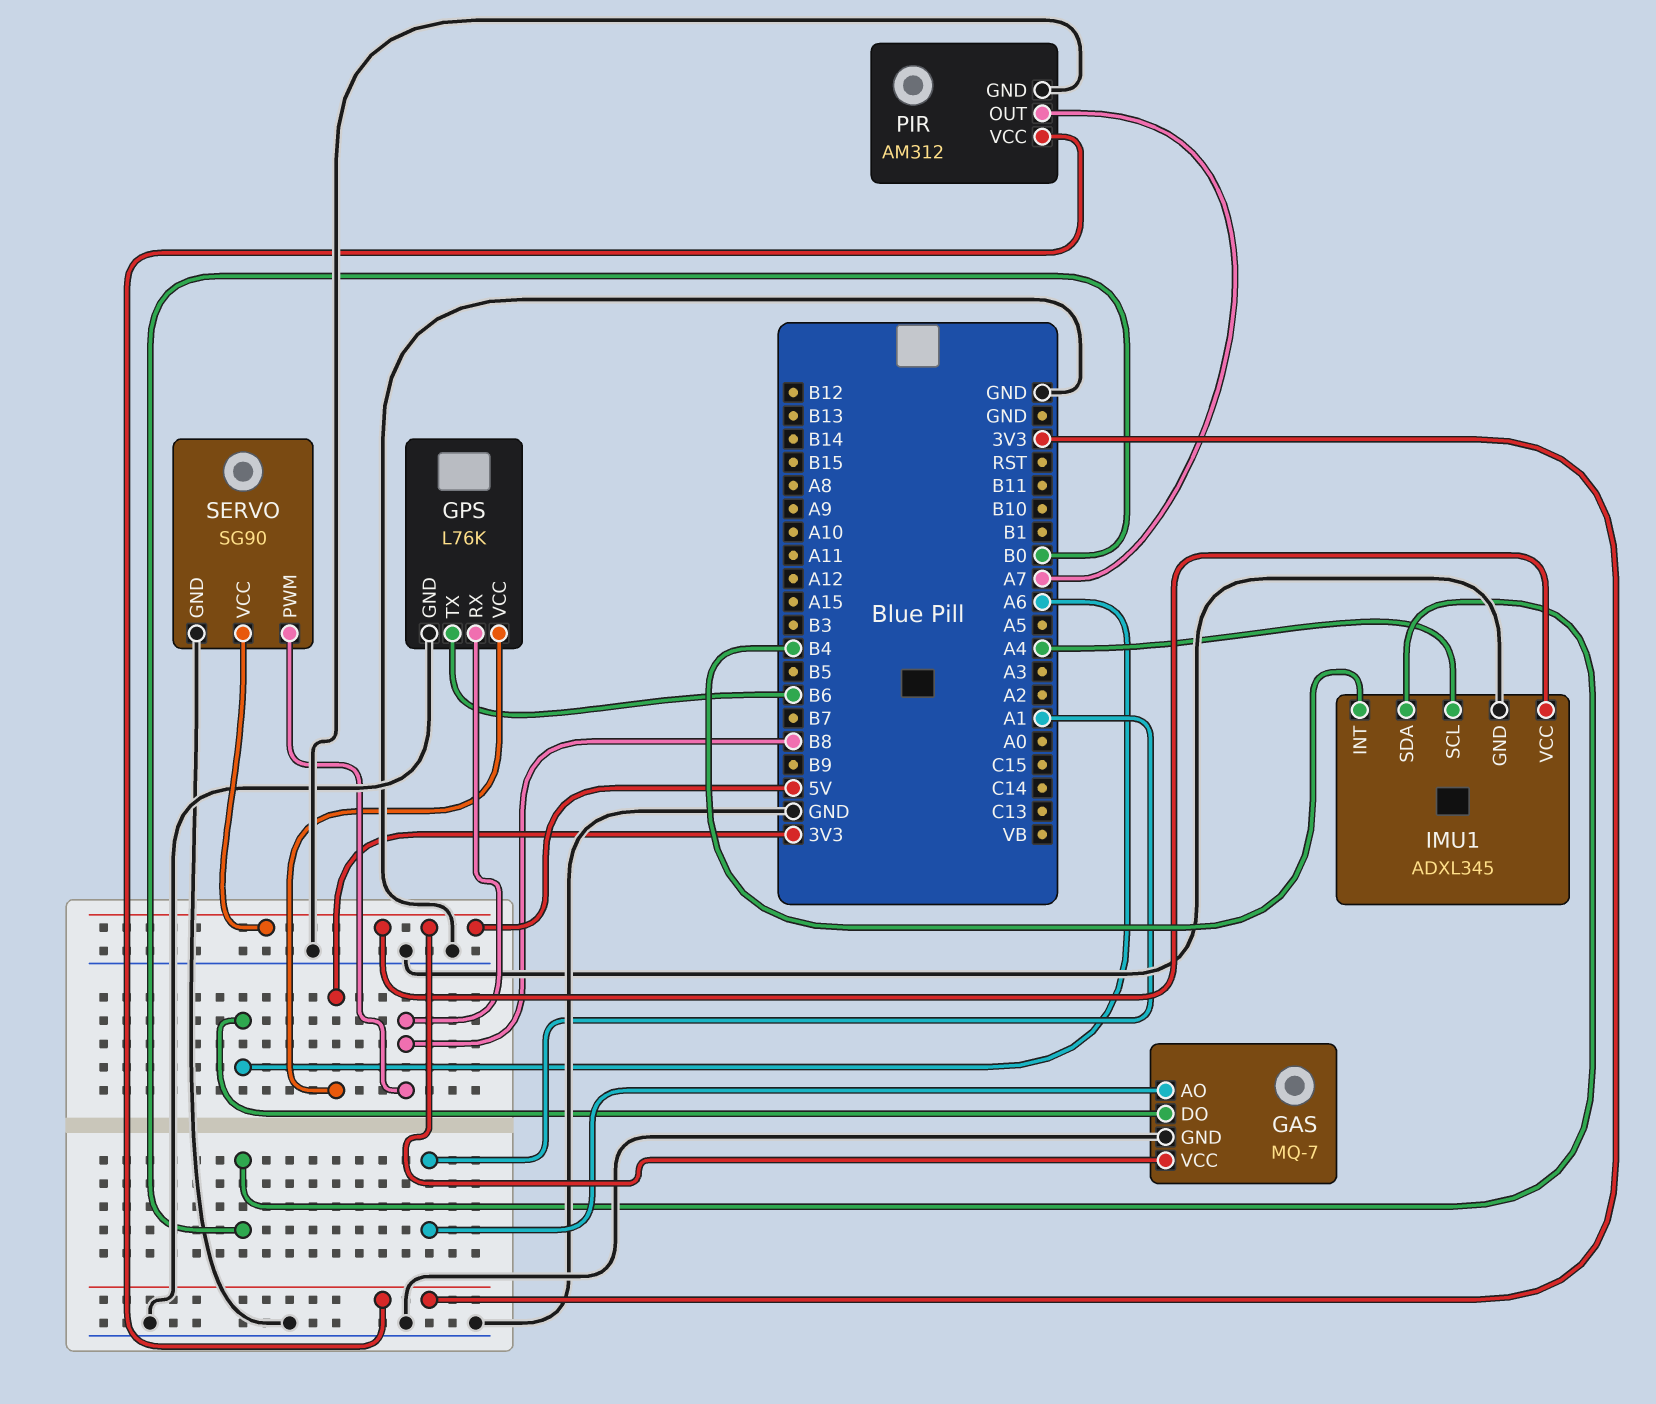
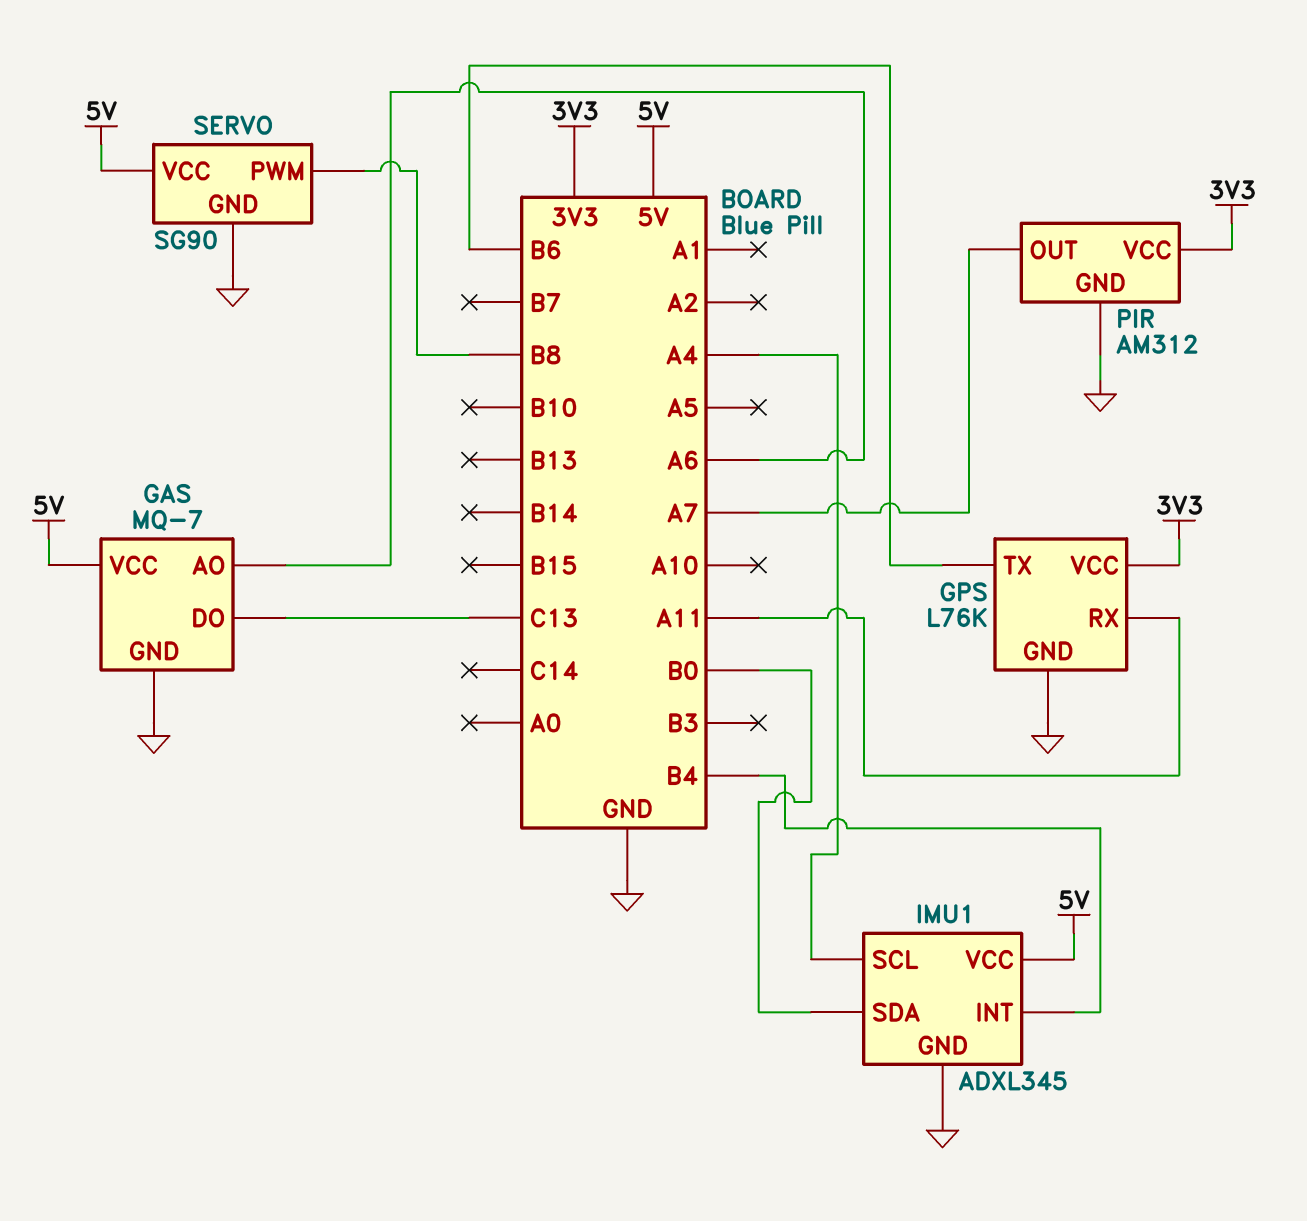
GAS pin AO: A1 -> A6
GAS pin DO: A6 -> C13
GPS pin RX: B8 -> A11

